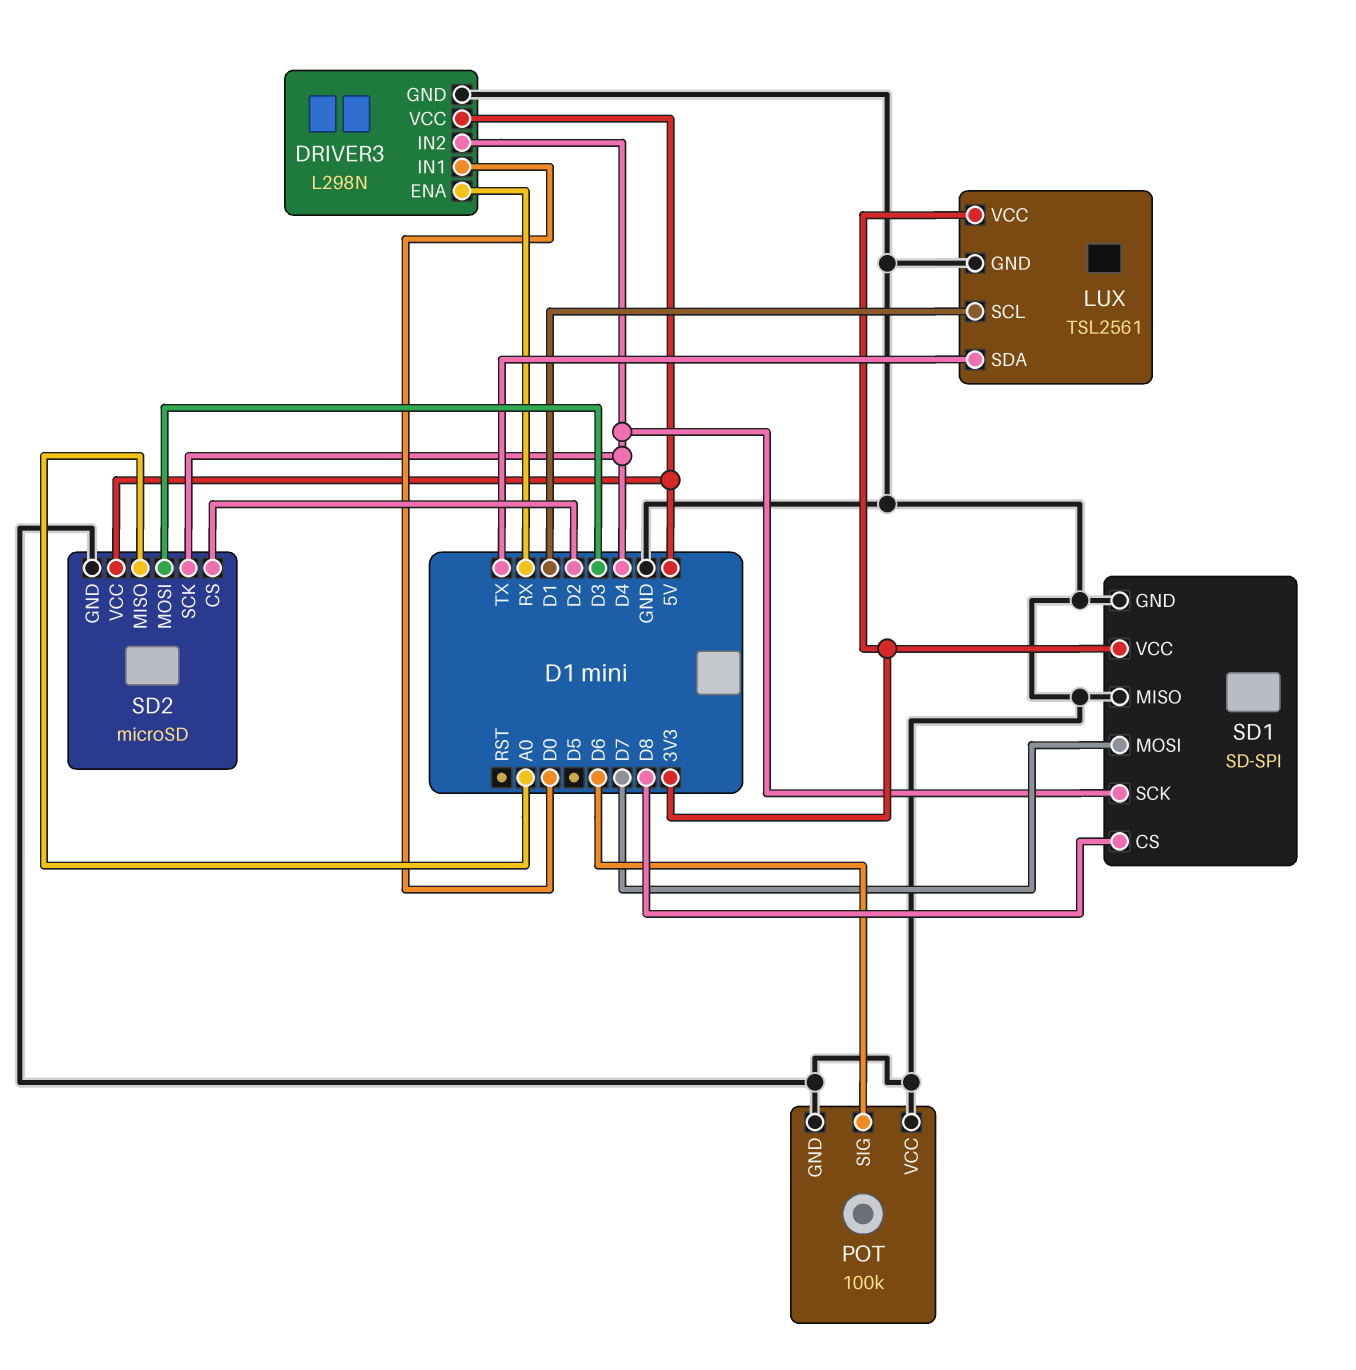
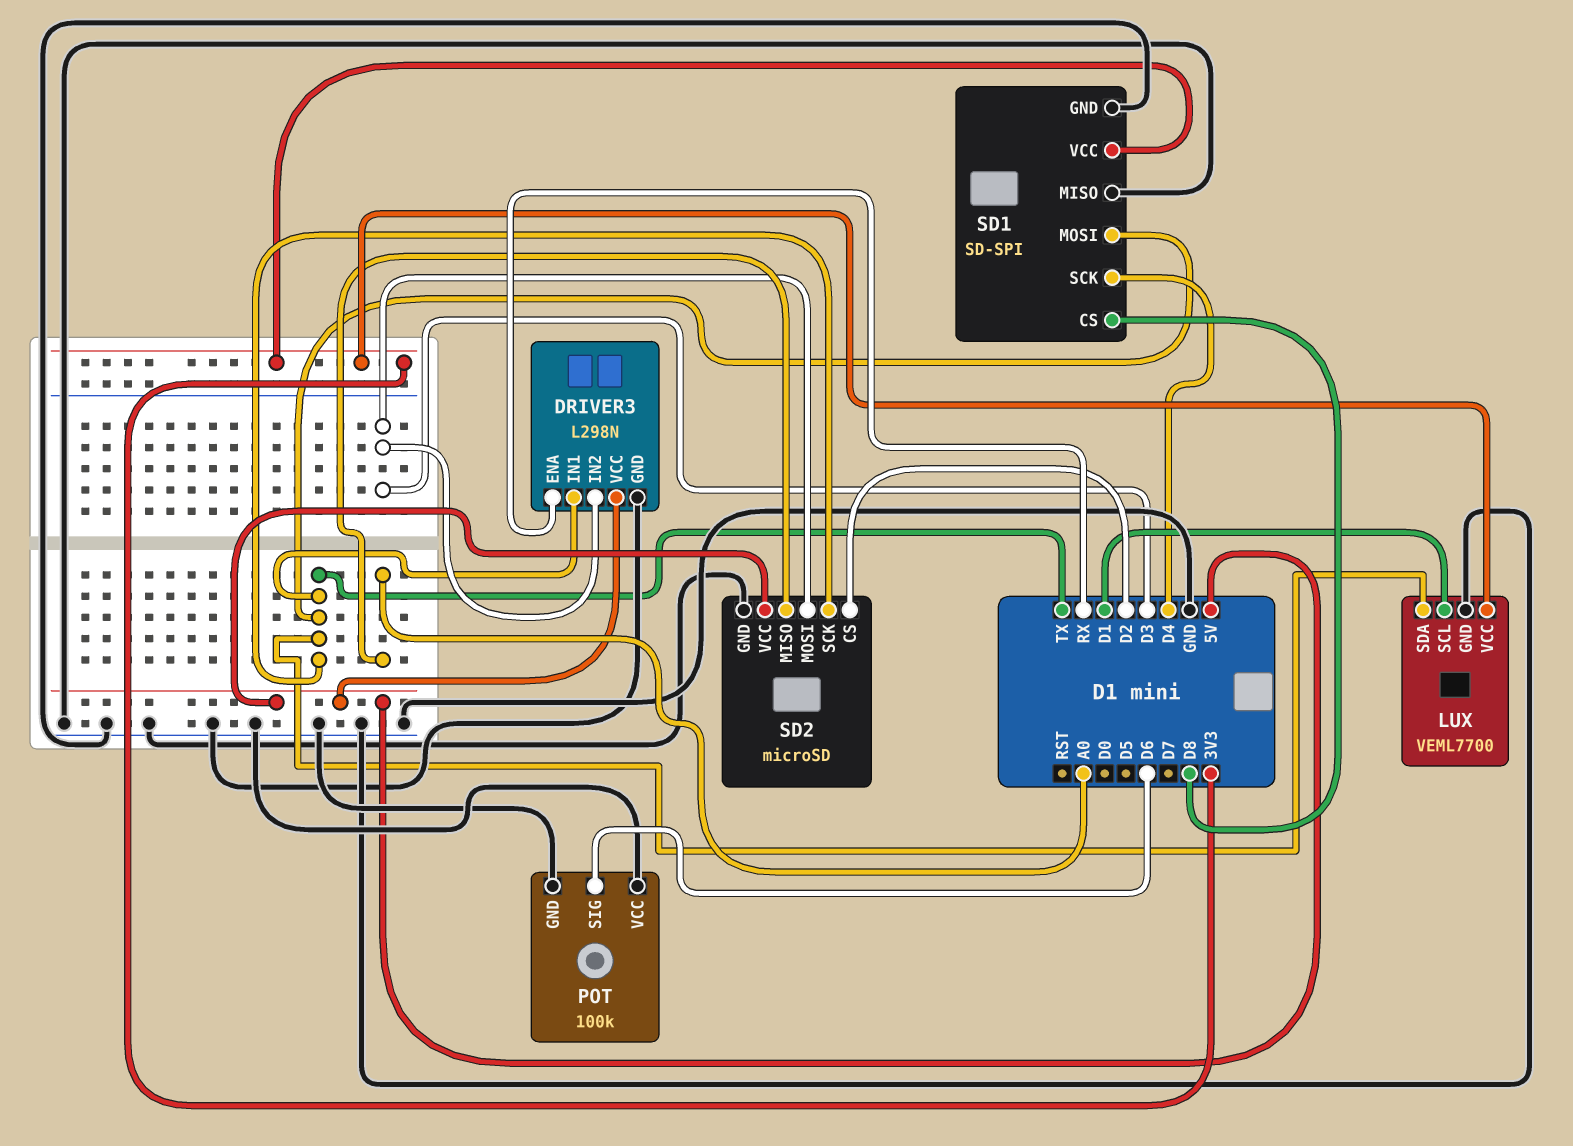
DRIVER3 pin IN1: D0 -> TX
DRIVER3 pin IN2: D4 -> D3
LUX: TSL2561 -> VEML7700
SD1 pin MOSI: D7 -> TX
SD2 pin SCK: D4 -> TX

